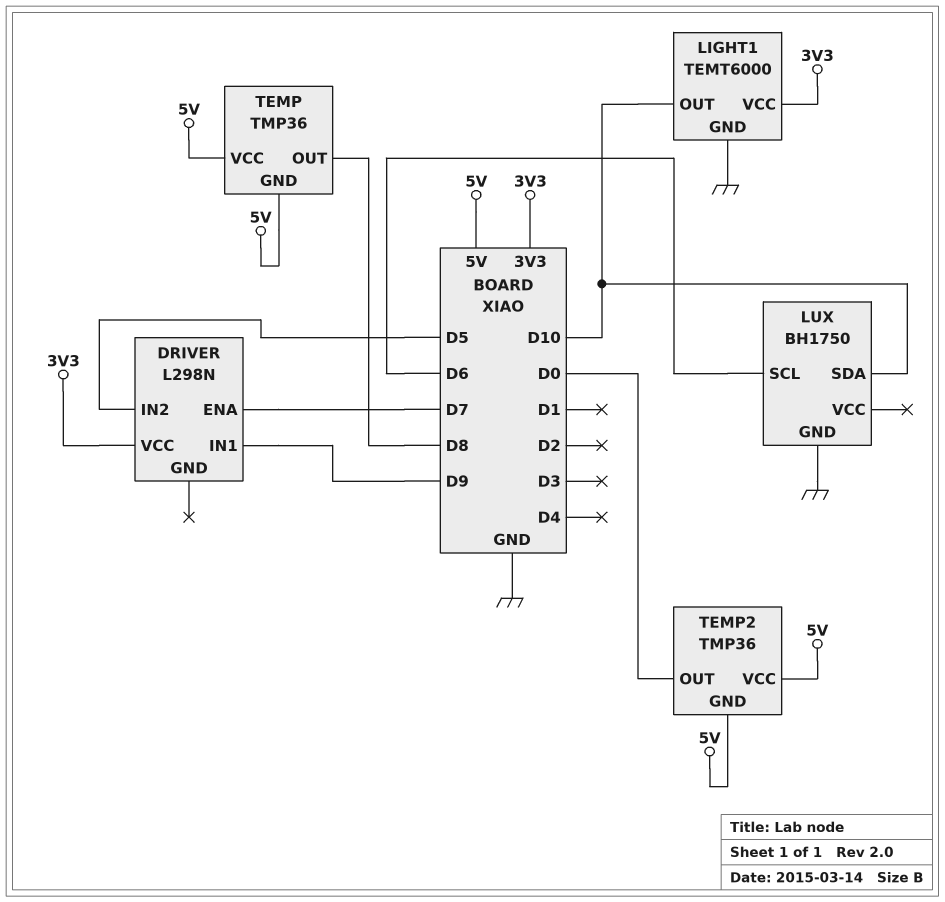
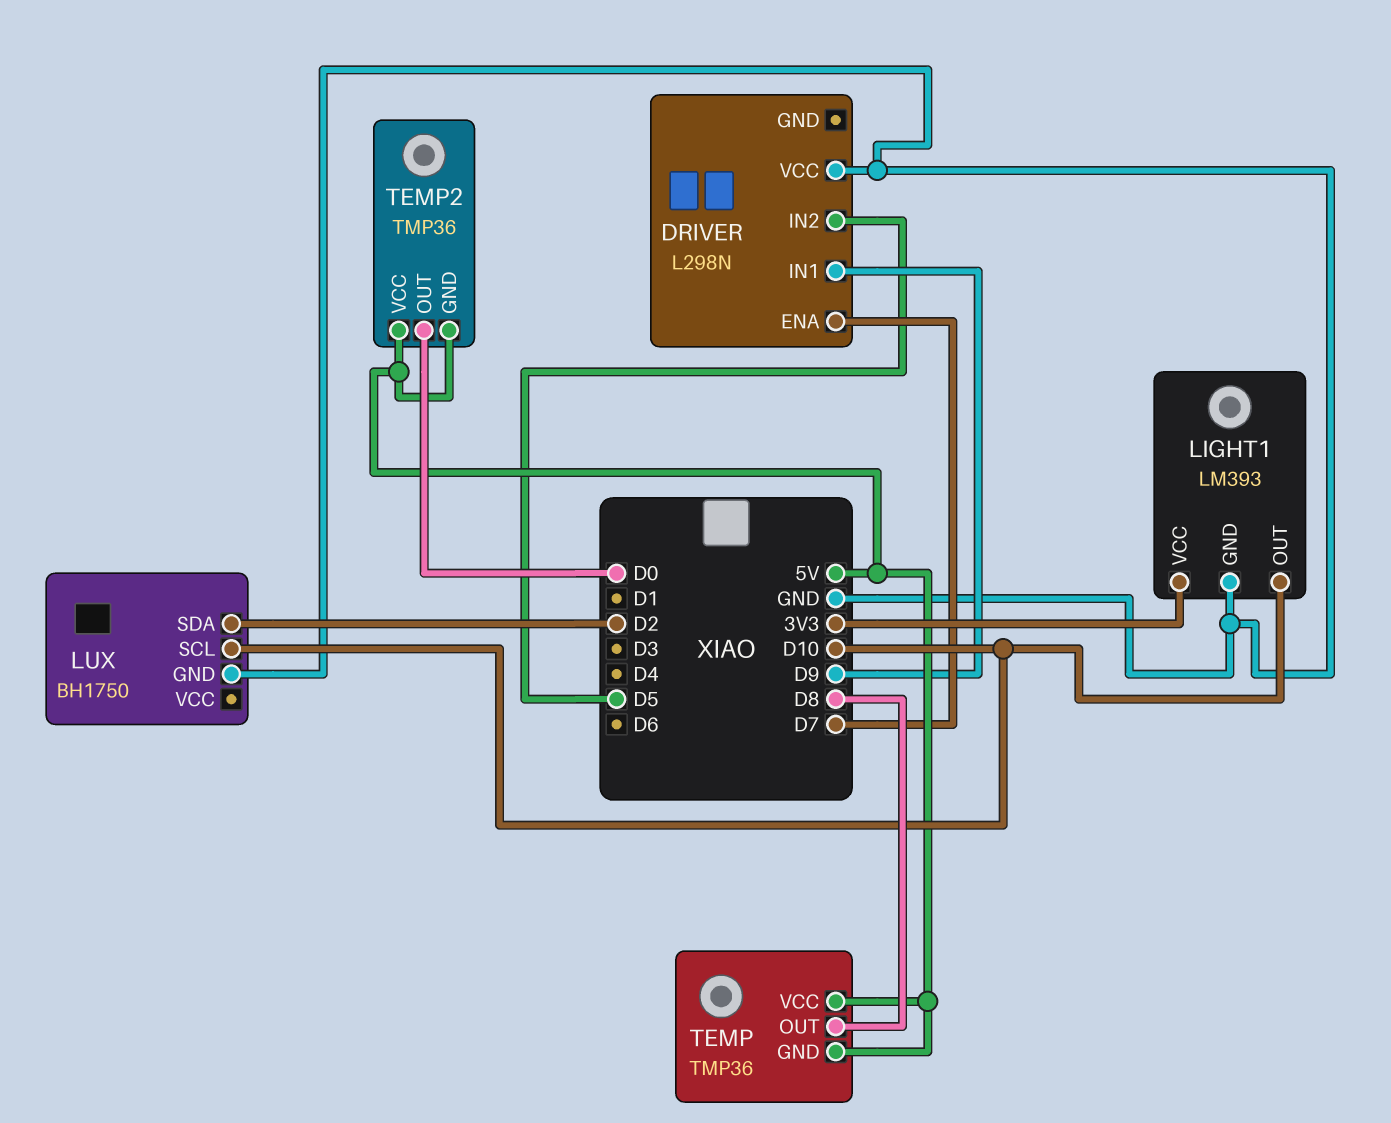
DRIVER pin VCC: 3V3 -> GND
LIGHT1: TEMT6000 -> LM393
LUX pin SCL: D6 -> D10
LUX pin SDA: D10 -> D2

